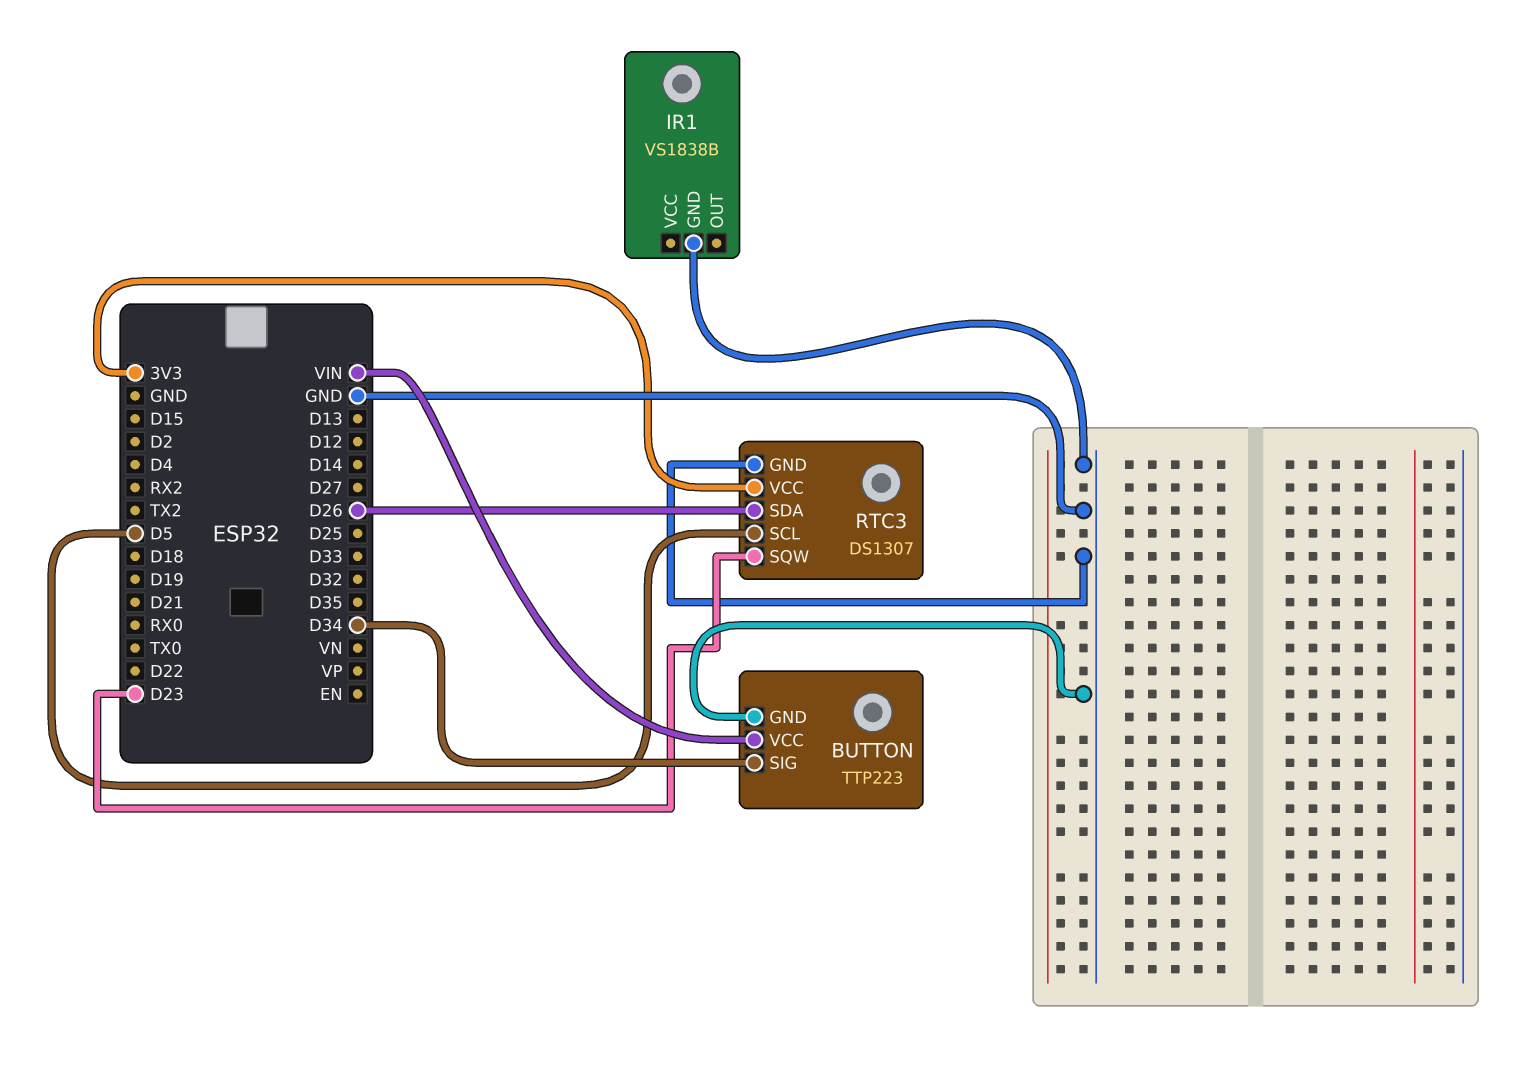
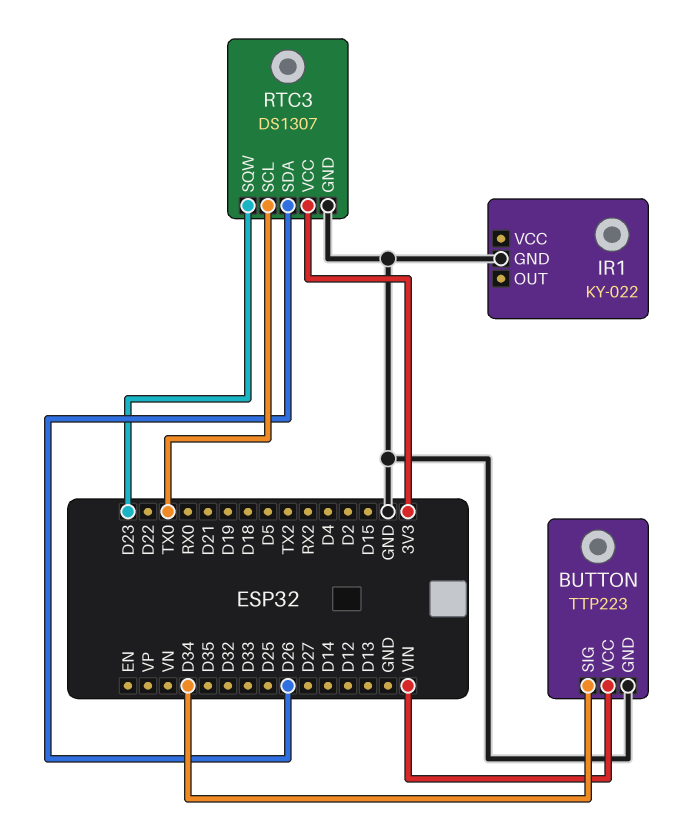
IR1: VS1838B -> KY-022
RTC3 pin SCL: D5 -> TX0

